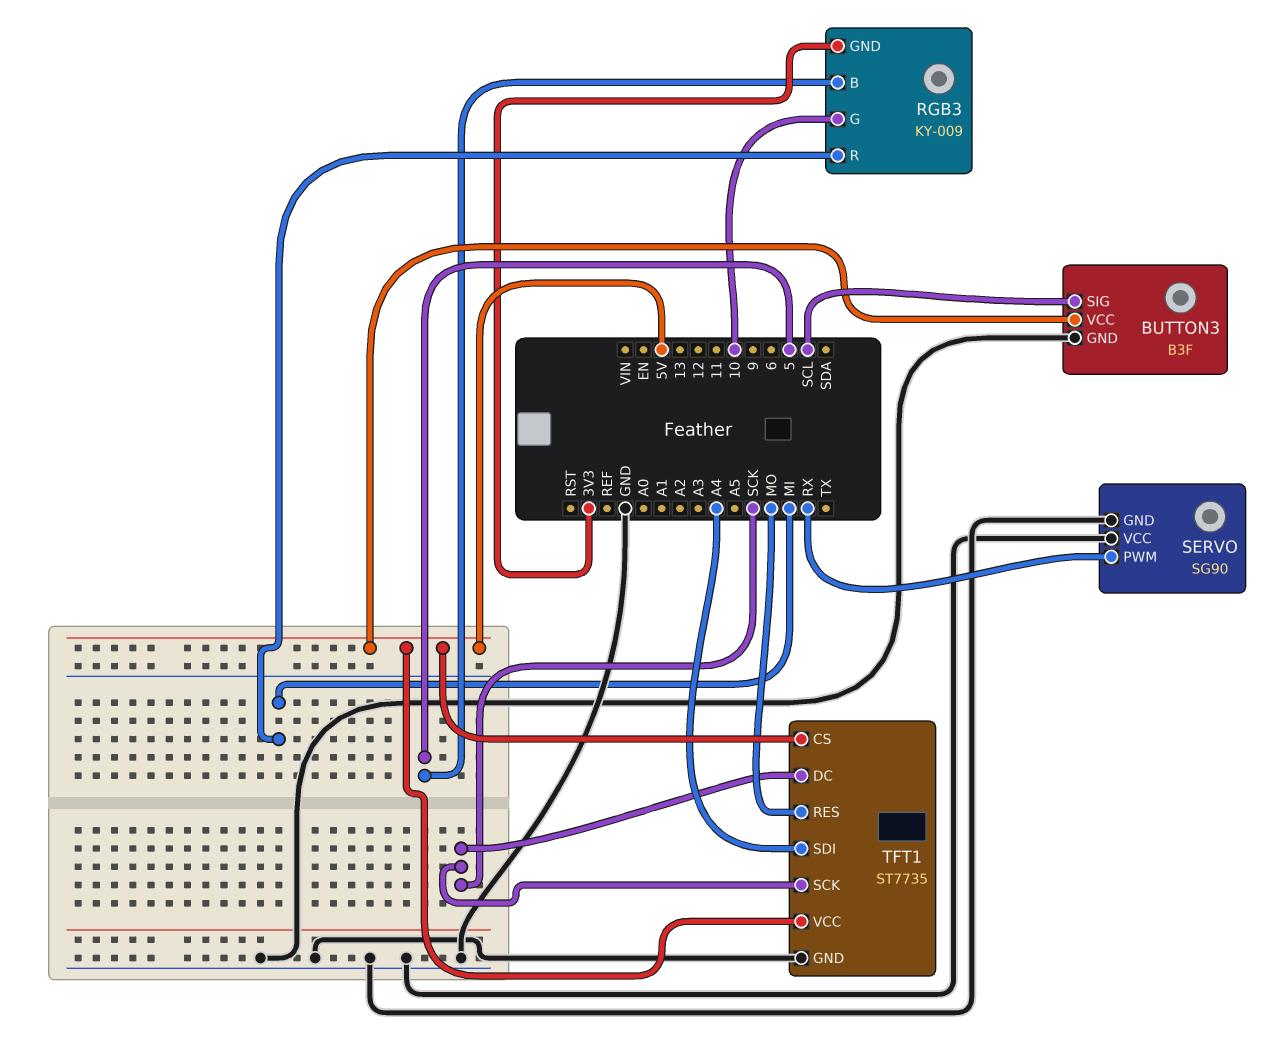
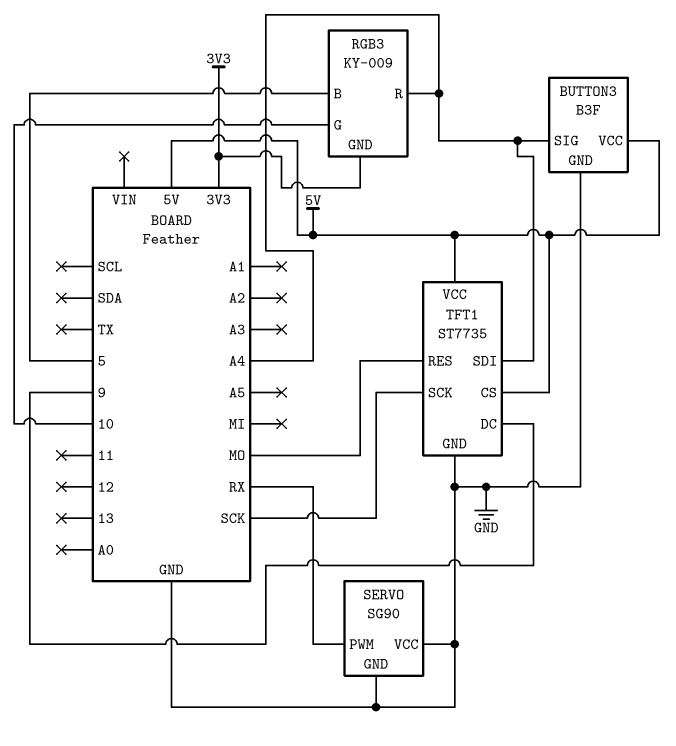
BUTTON3 pin SIG: SCL -> A4
RGB3 pin R: MI -> A4
TFT1 pin DC: SCK -> 9

